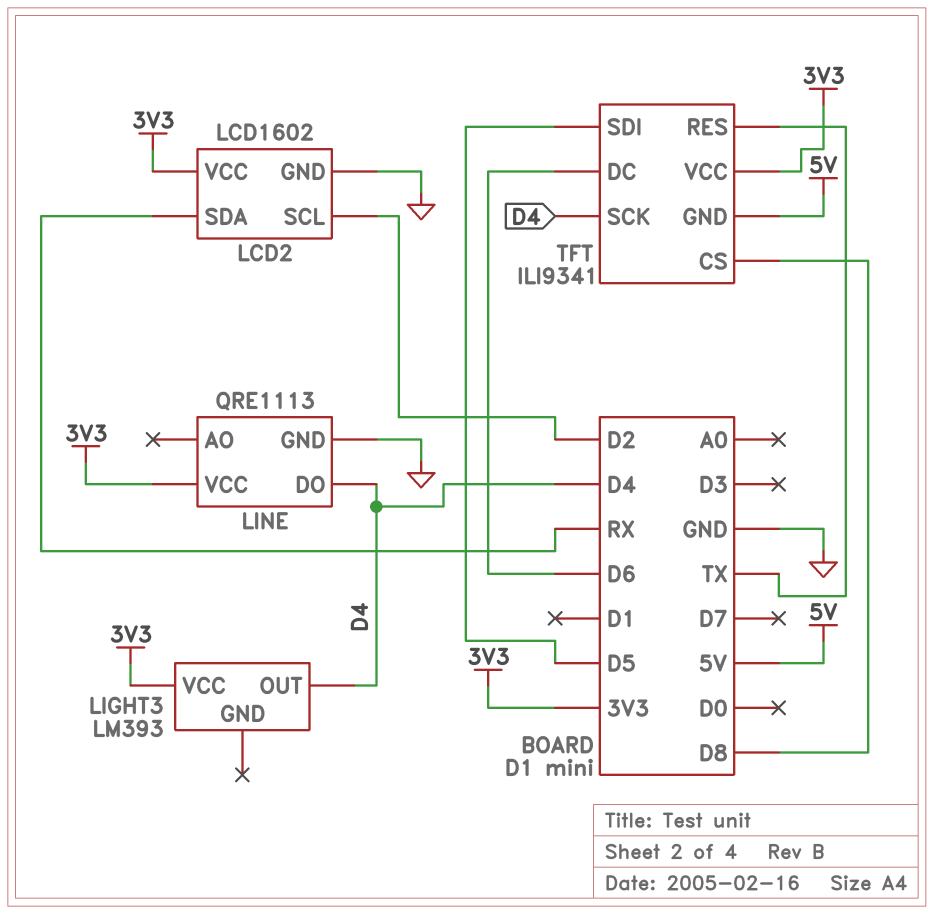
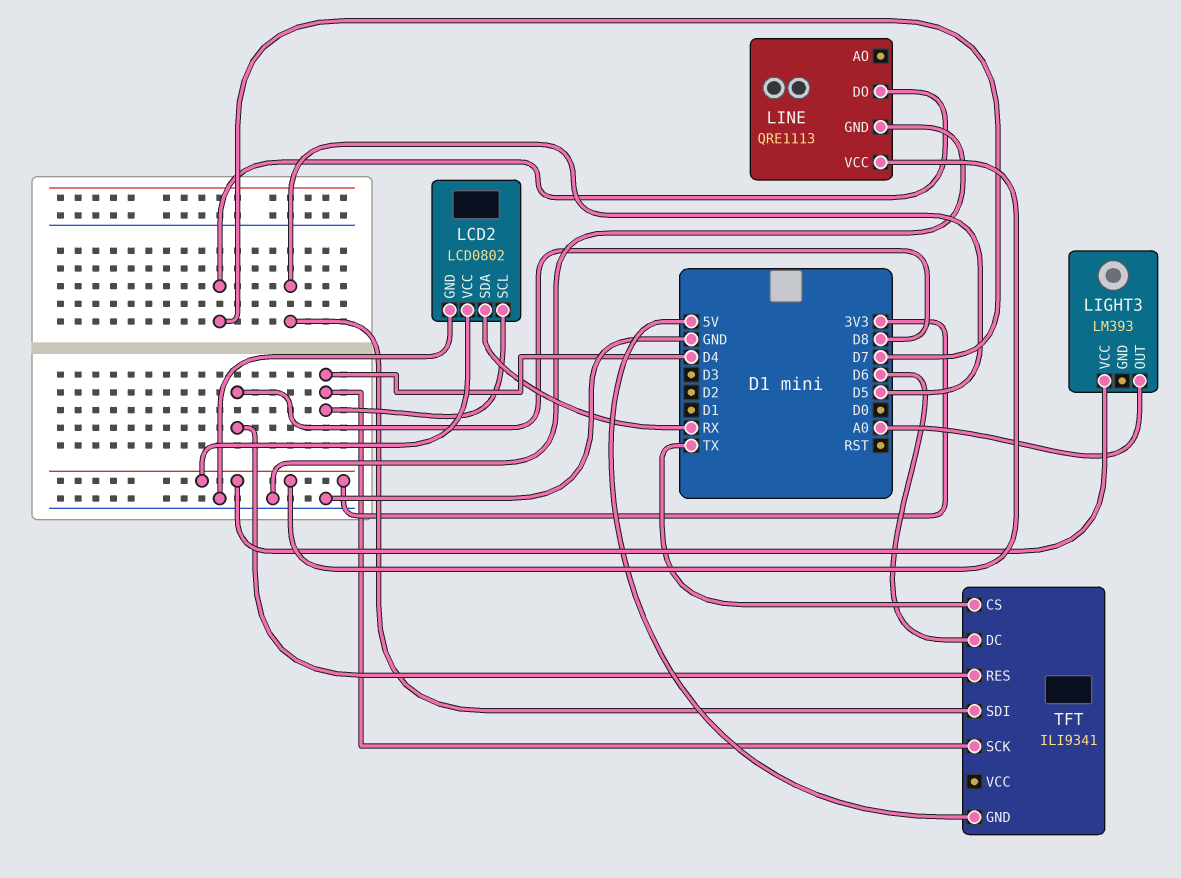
LCD2: LCD1602 -> LCD0802
LCD2 pin SCL: D2 -> D4
LIGHT3 pin OUT: D4 -> A0
LINE pin DO: D4 -> D7
TFT pin CS: D8 -> TX
TFT pin RES: TX -> D8
TFT pin VCC: 3V3 -> none

